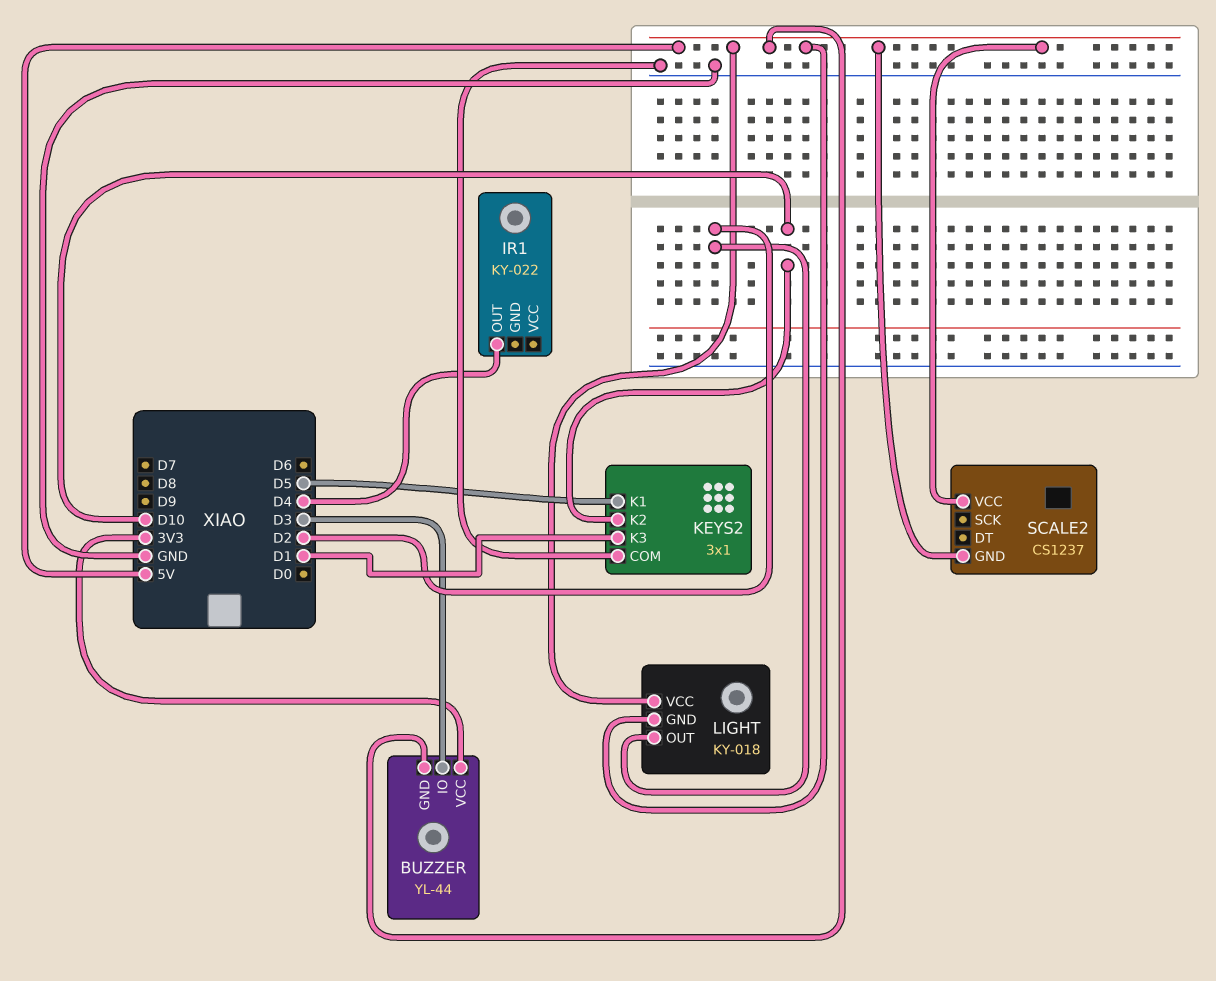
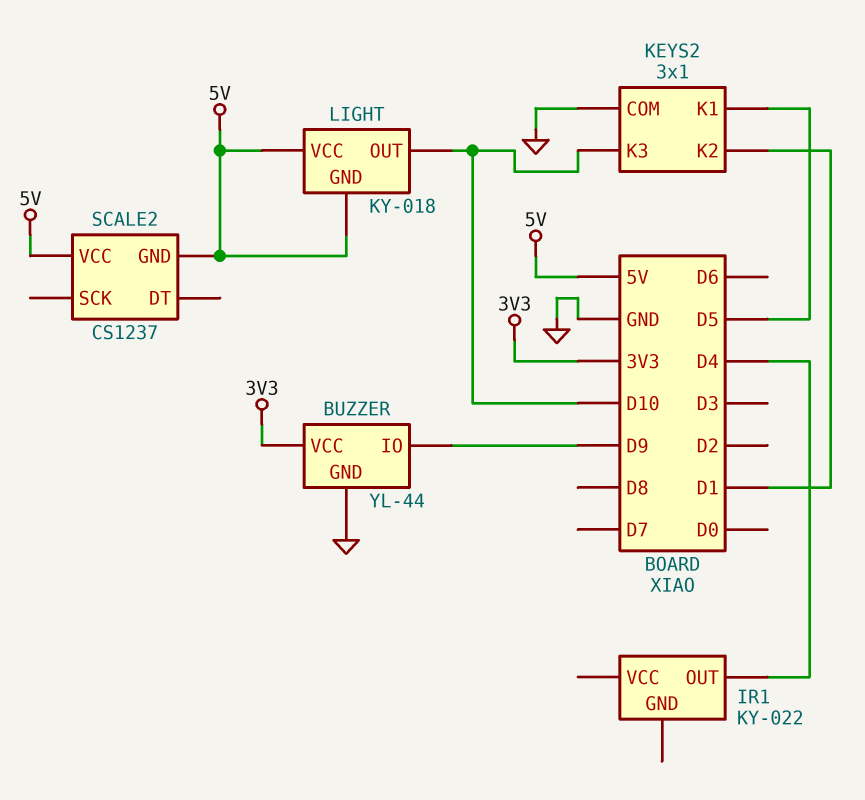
BUZZER pin GND: 5V -> GND
BUZZER pin IO: D3 -> D9
KEYS2 pin K2: D10 -> D1
KEYS2 pin K3: D1 -> D10
LIGHT pin OUT: D2 -> D10

